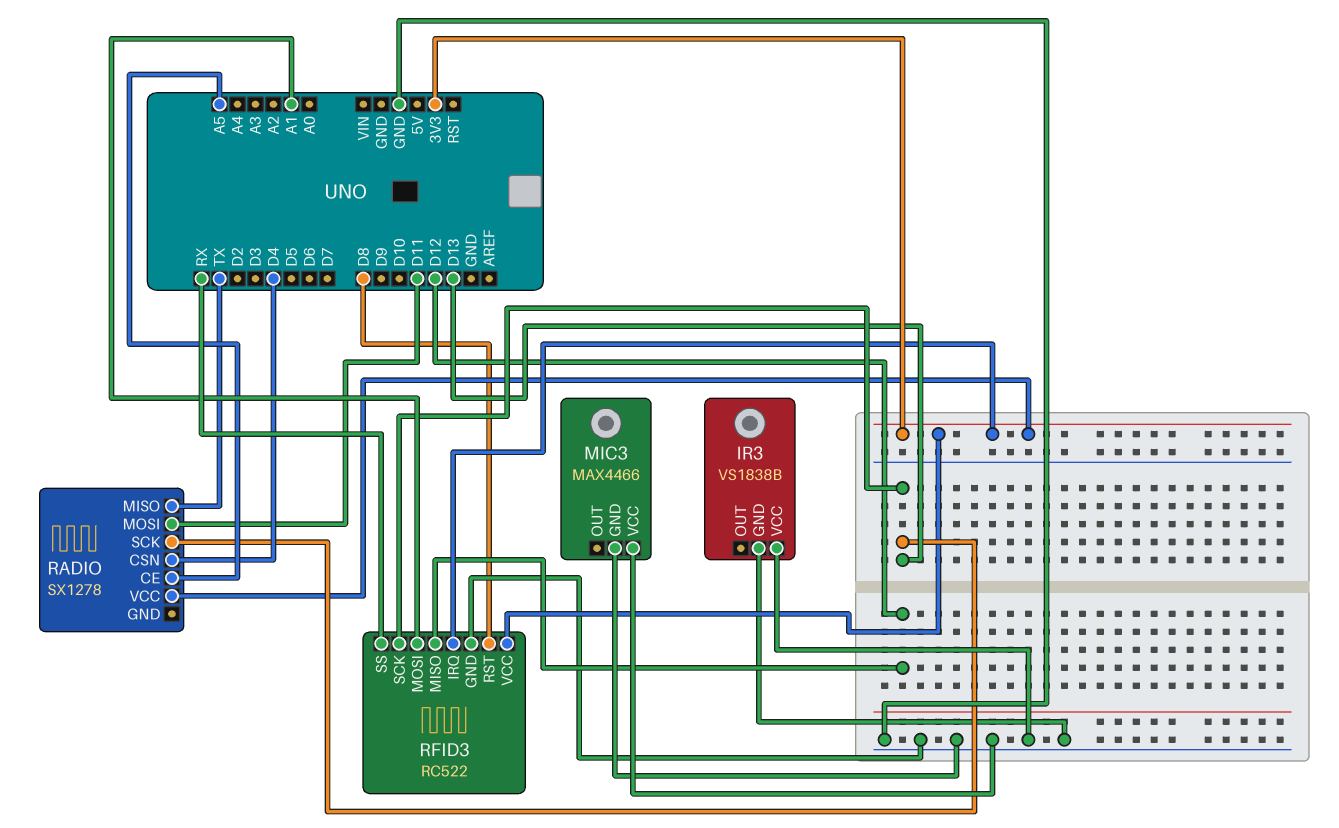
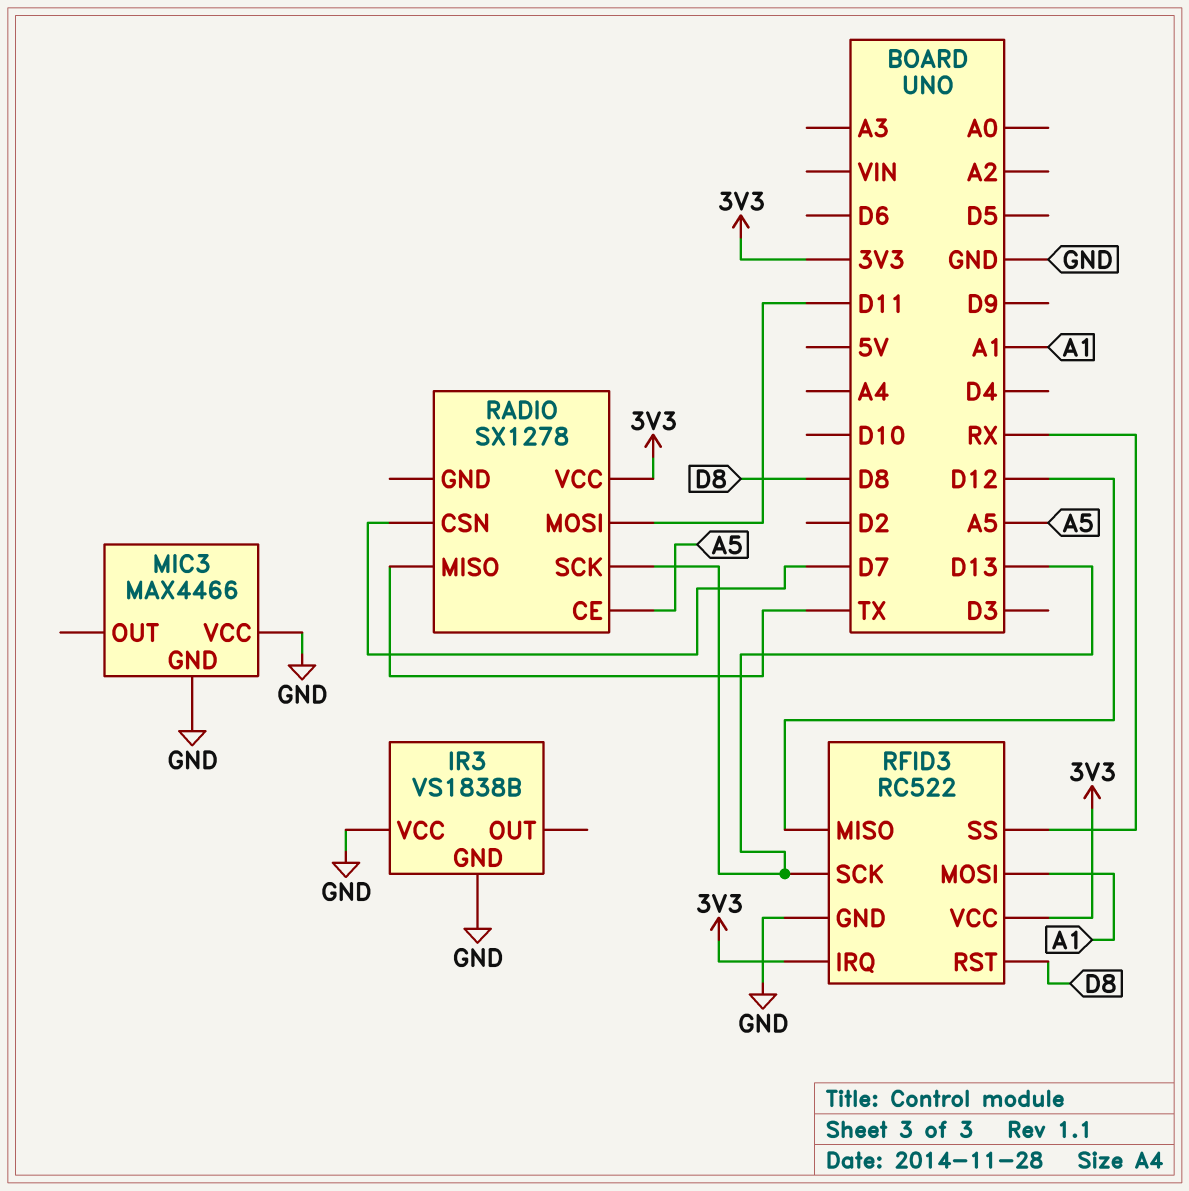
RADIO pin CSN: D4 -> D7

